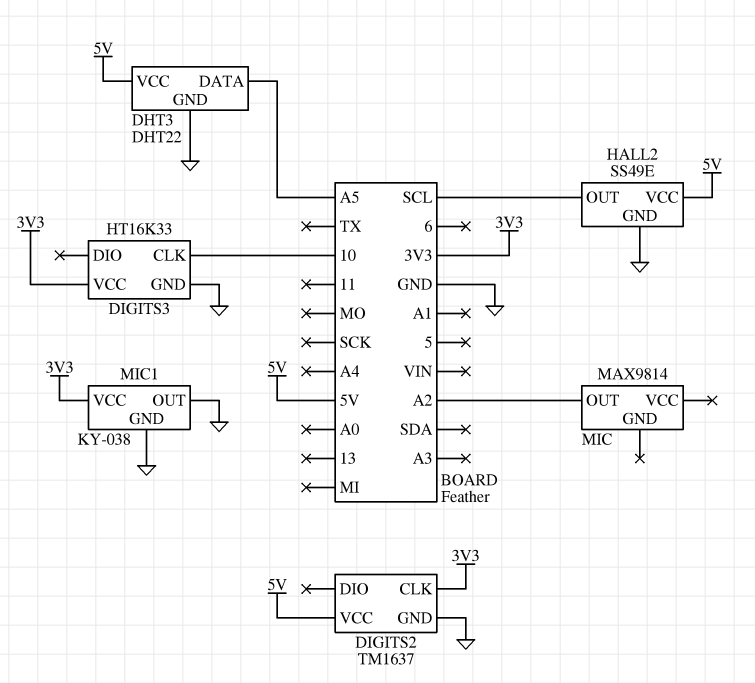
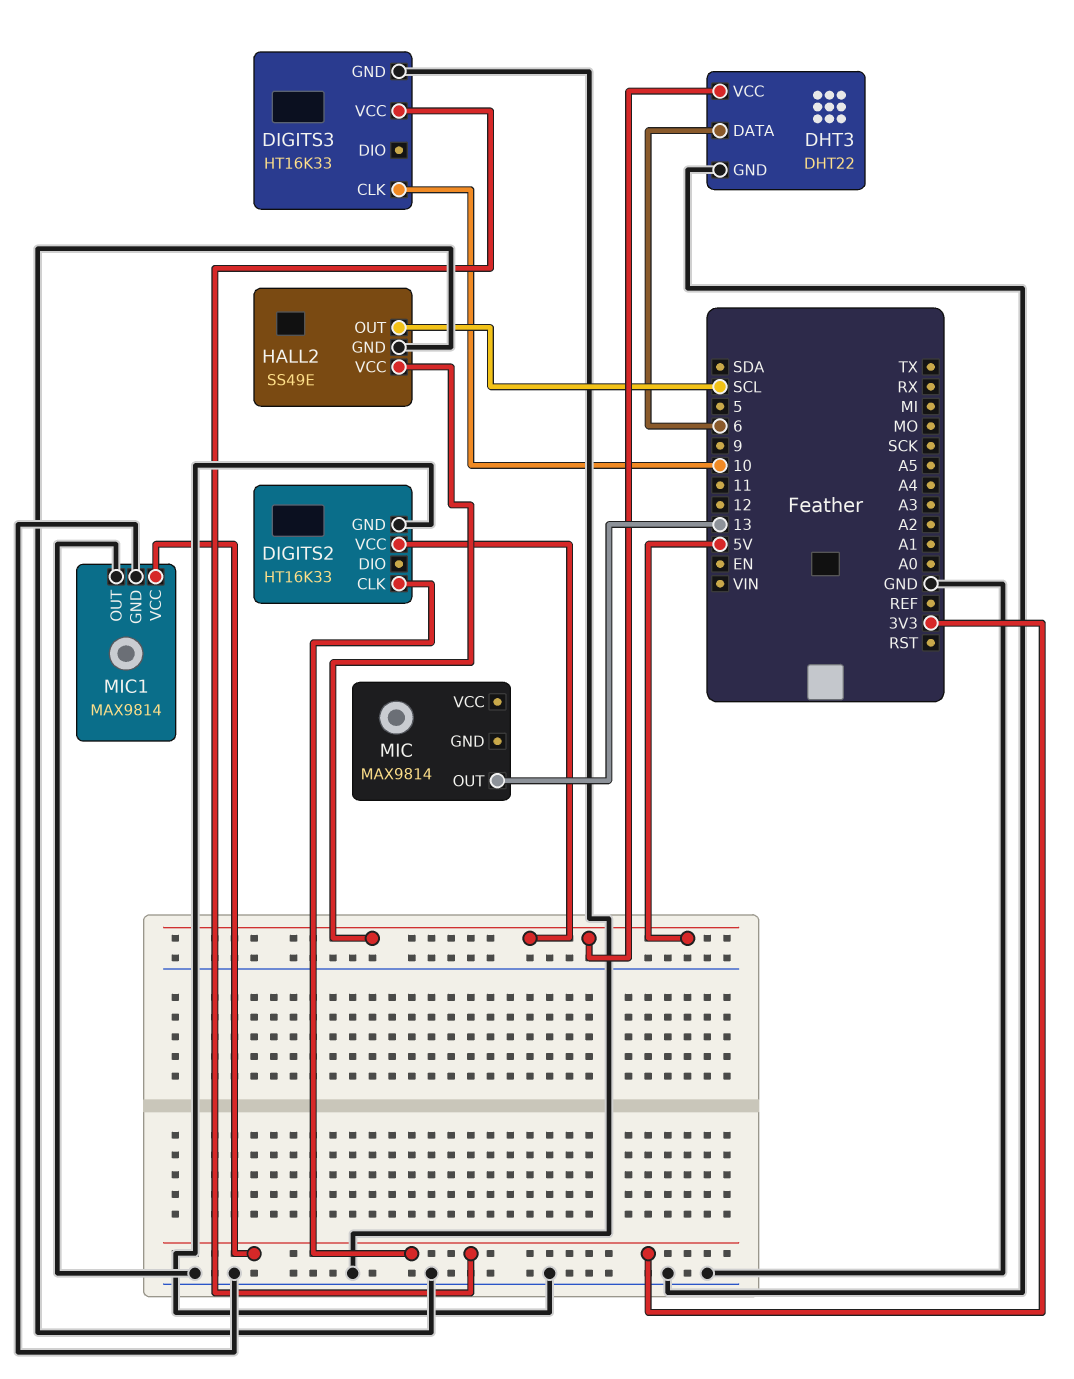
DHT3 pin DATA: A5 -> 6
DIGITS2: TM1637 -> HT16K33
MIC pin OUT: A2 -> 13
MIC1: KY-038 -> MAX9814

